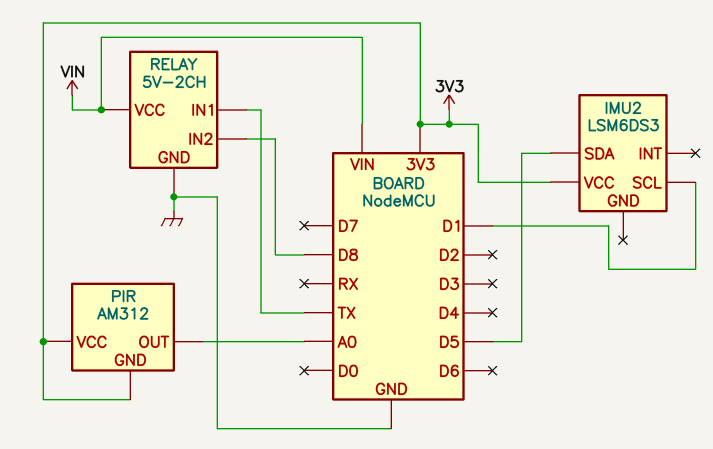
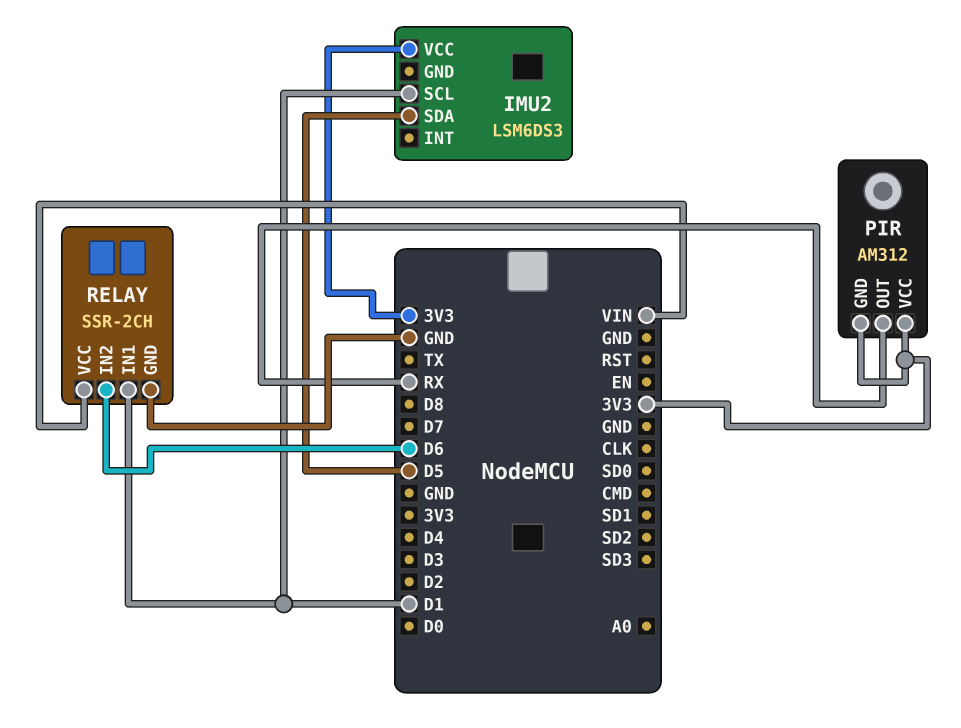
PIR pin OUT: A0 -> RX
RELAY: 5V-2CH -> SSR-2CH
RELAY pin IN1: TX -> D1
RELAY pin IN2: D8 -> D6

